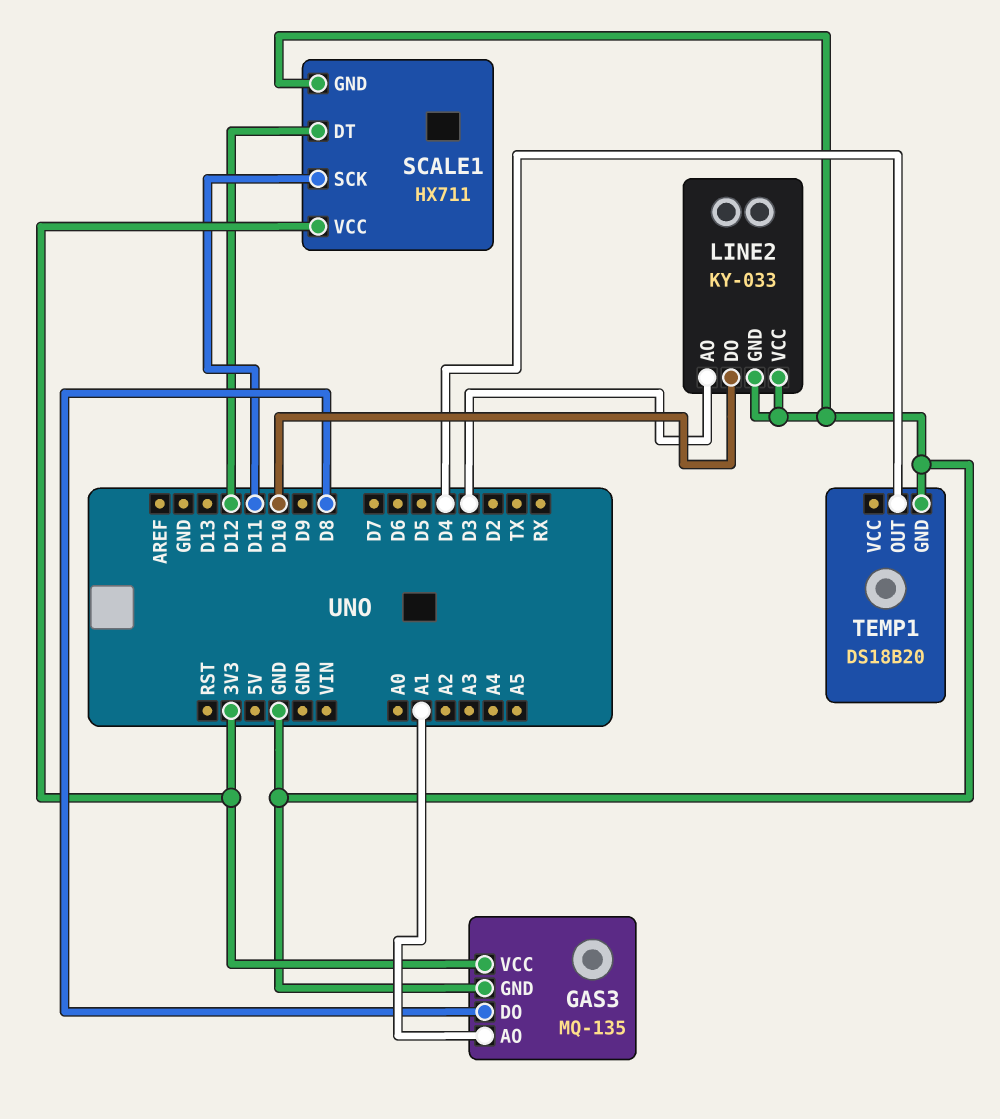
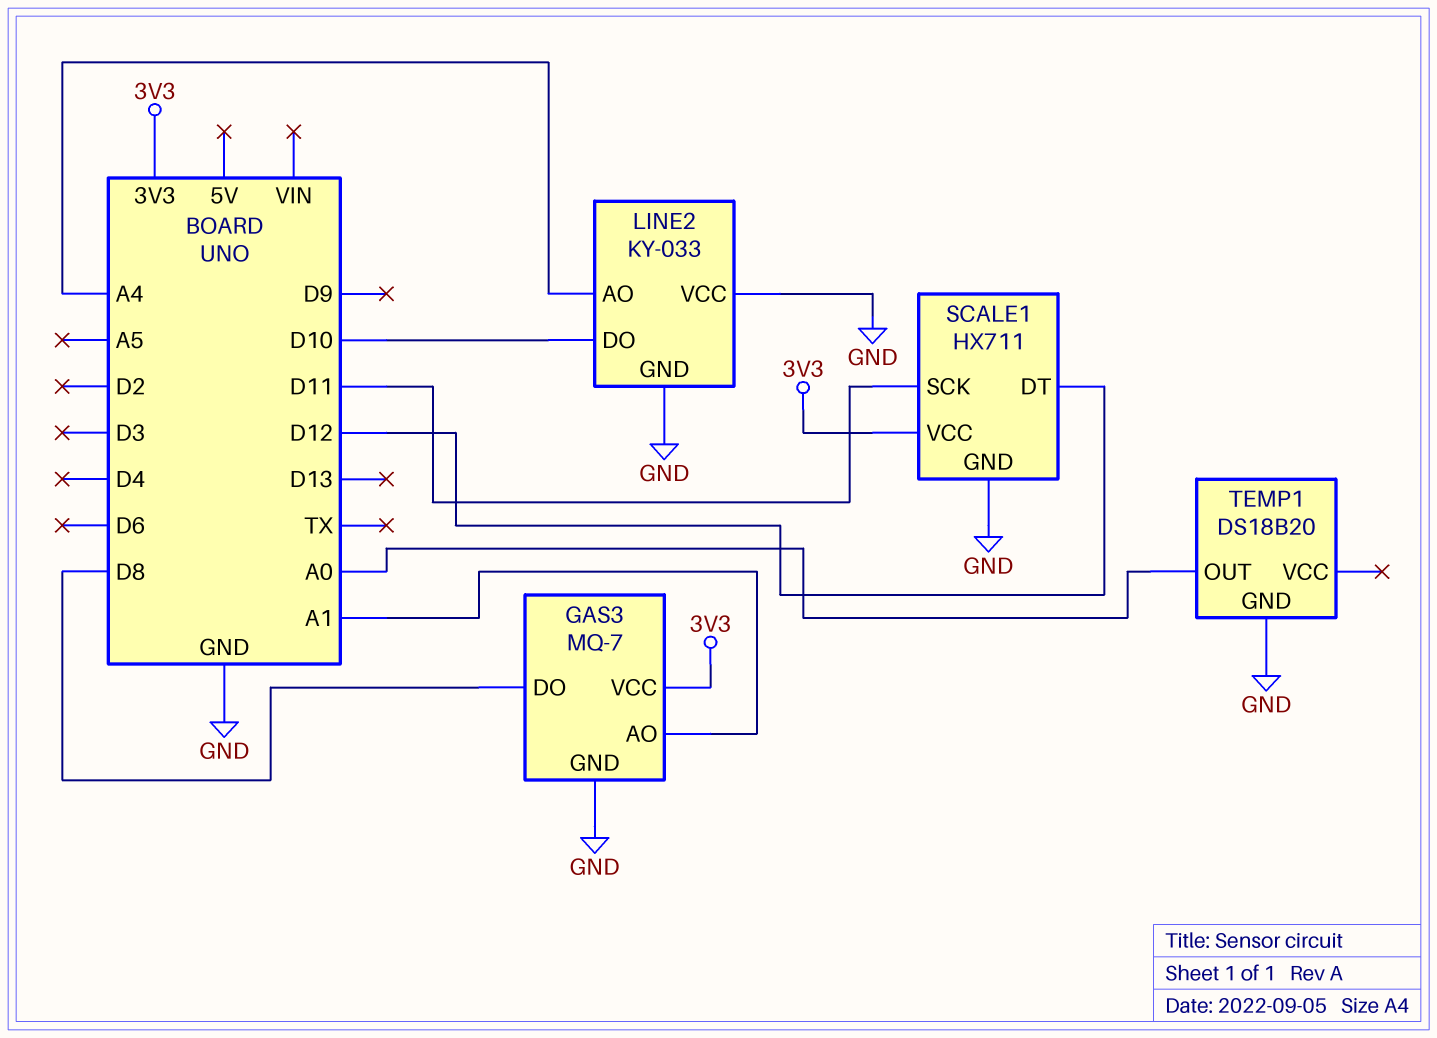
GAS3: MQ-135 -> MQ-7
LINE2 pin AO: D3 -> A4
TEMP1 pin OUT: D4 -> A0

